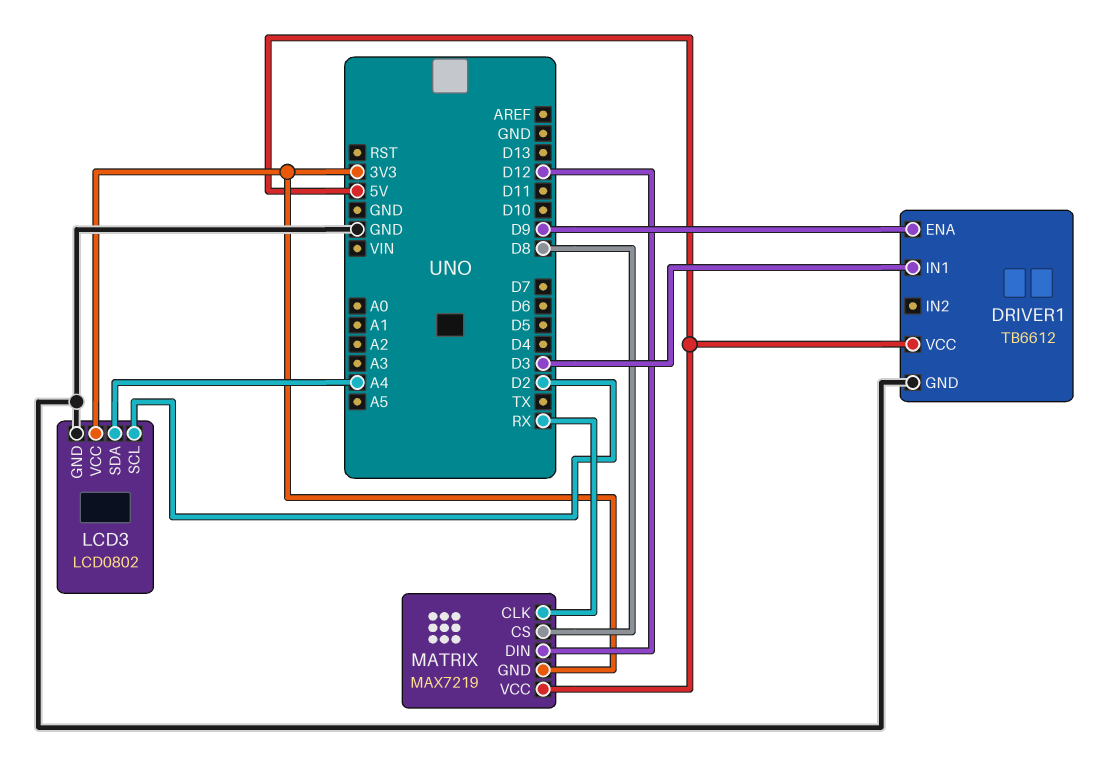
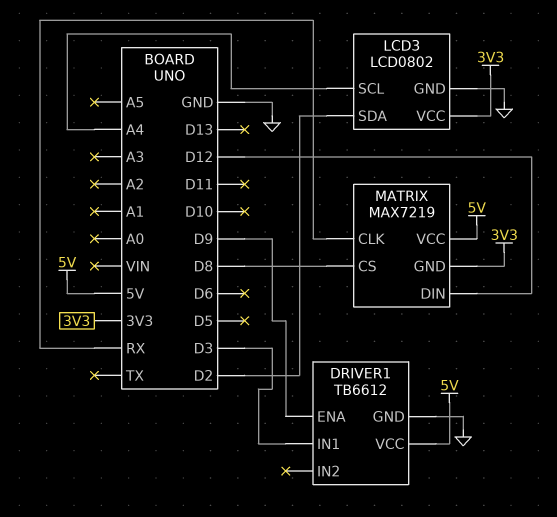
LCD3 pin SCL: D2 -> A4
LCD3 pin SDA: A4 -> D2

